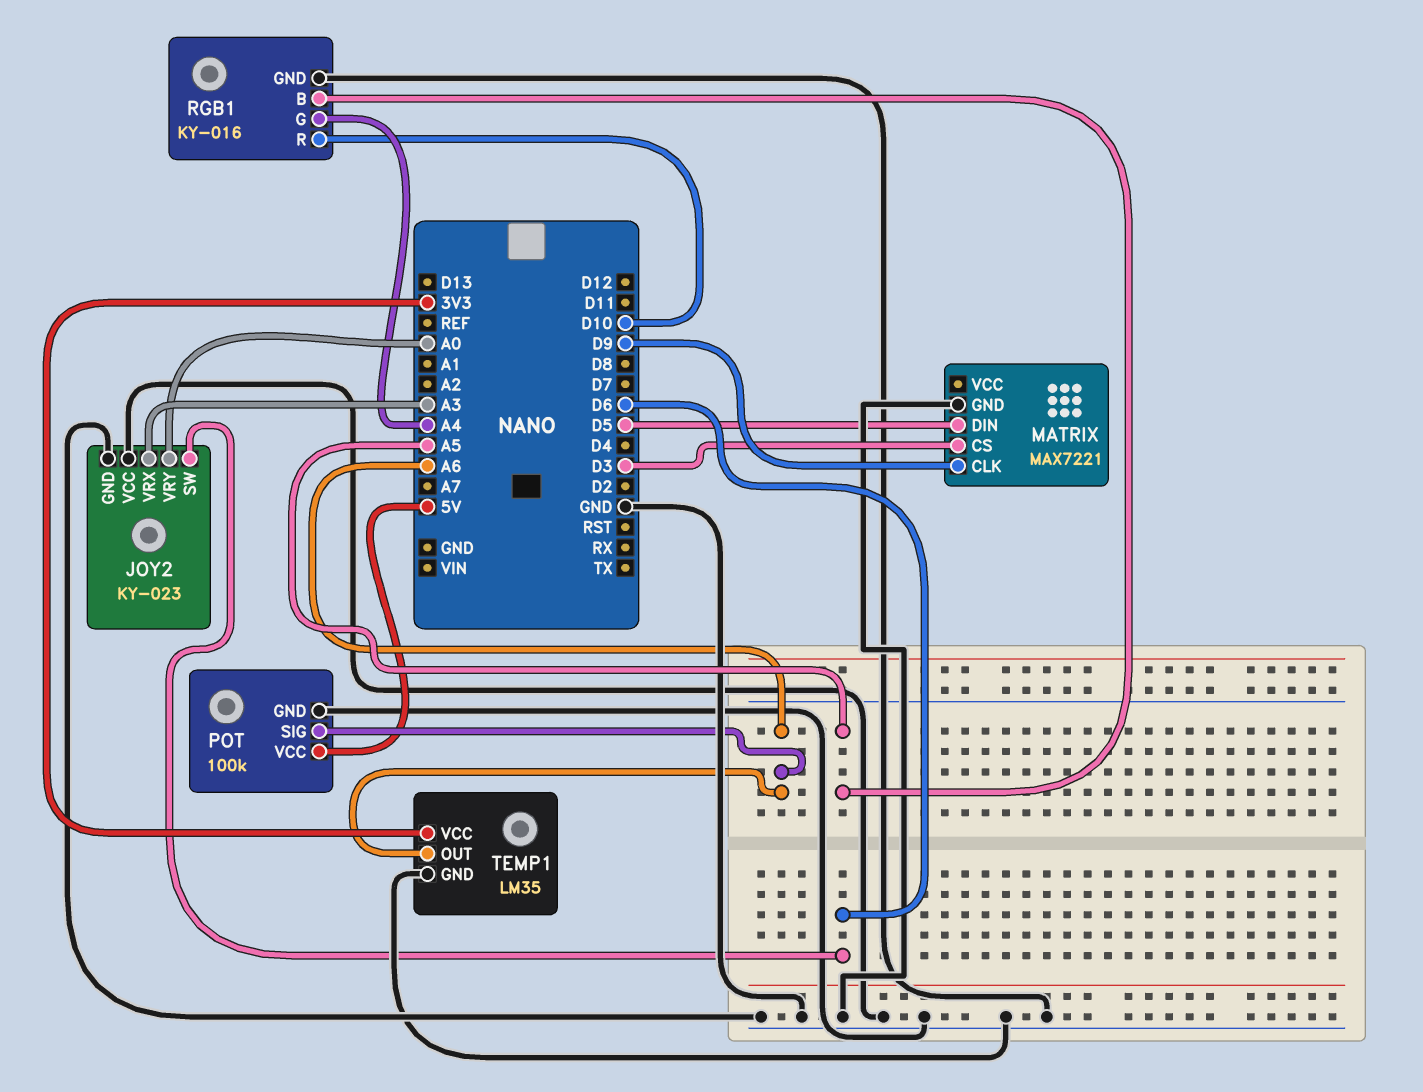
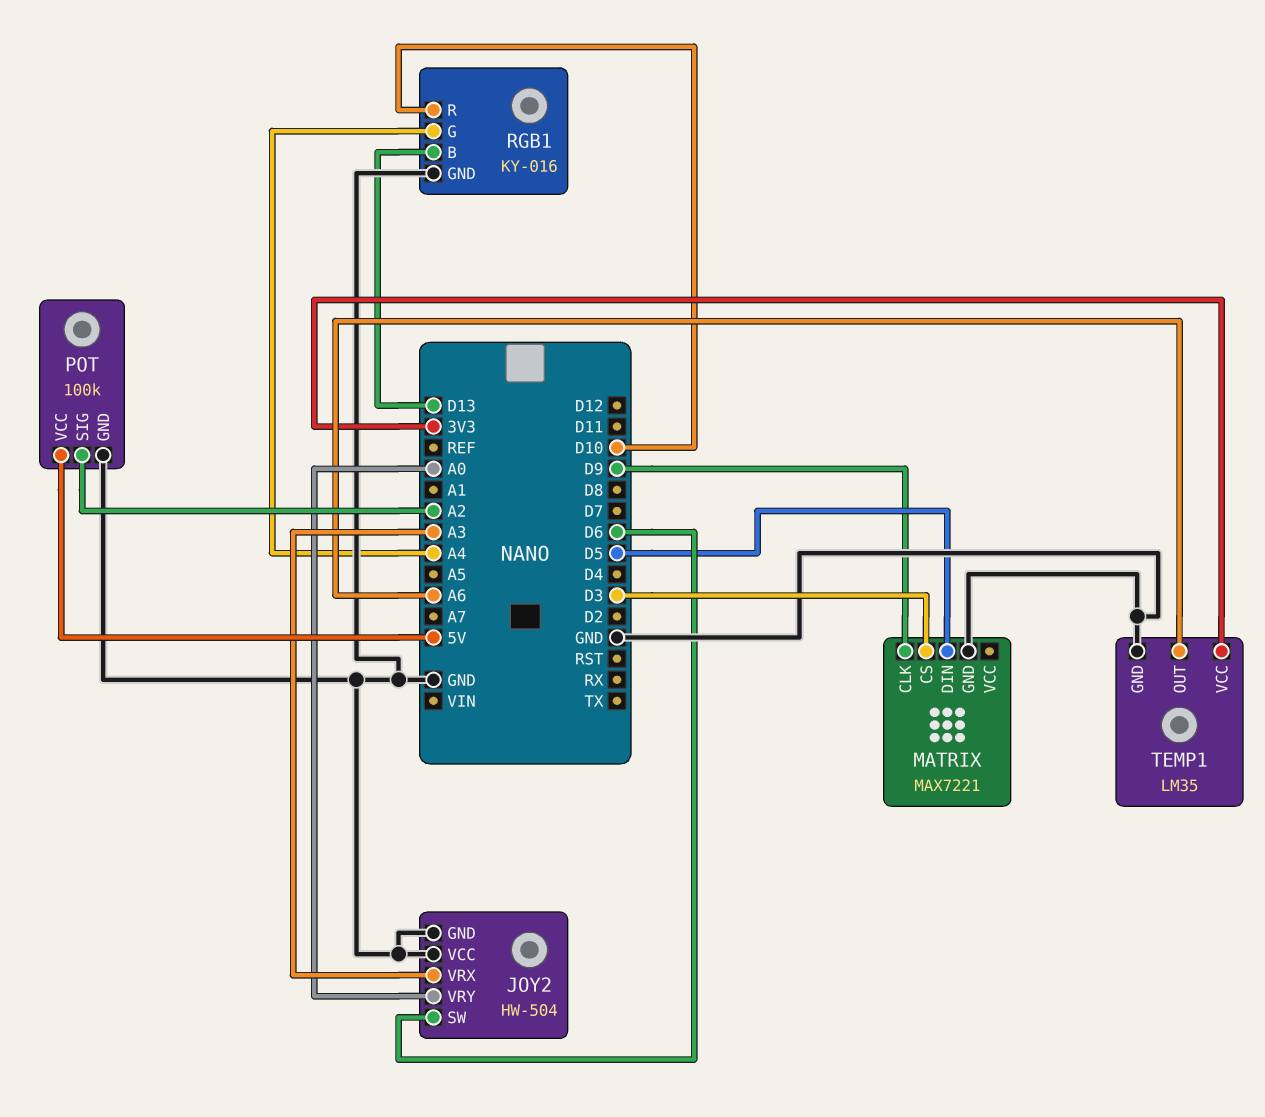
JOY2: KY-023 -> HW-504
POT pin SIG: A6 -> A2
RGB1 pin B: A5 -> D13

